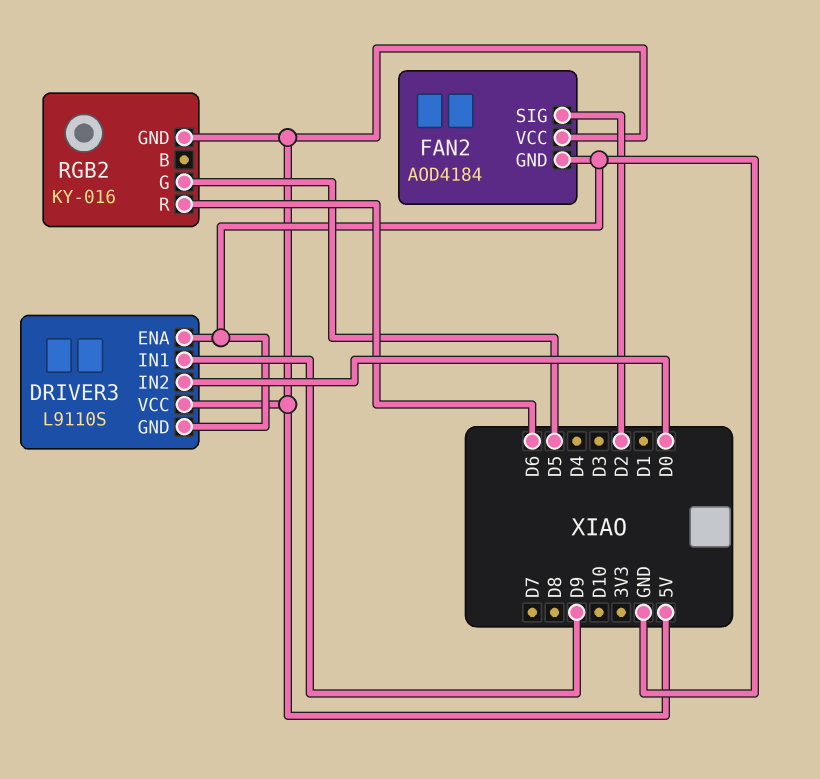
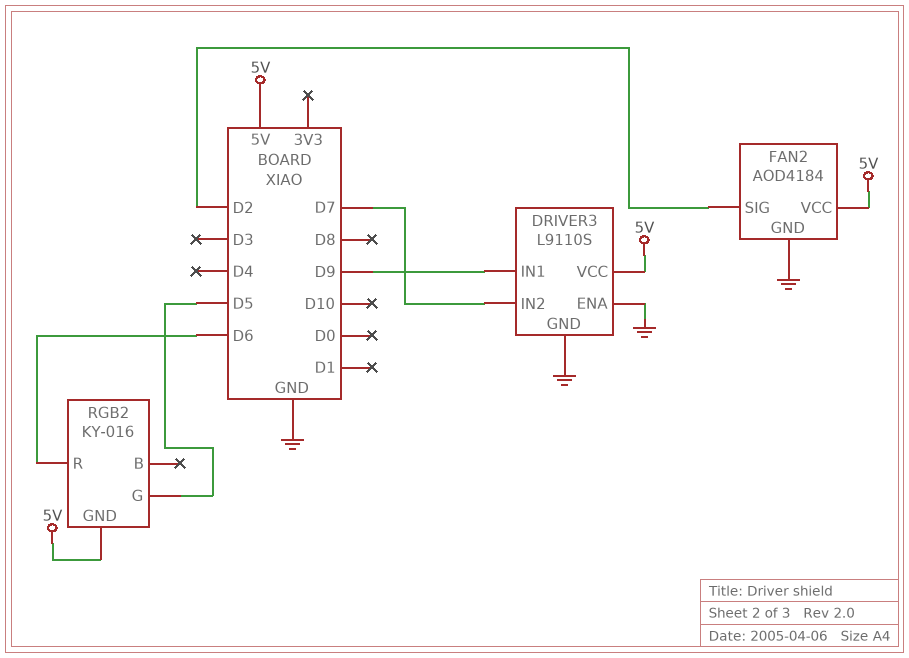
DRIVER3 pin IN2: D0 -> D7

